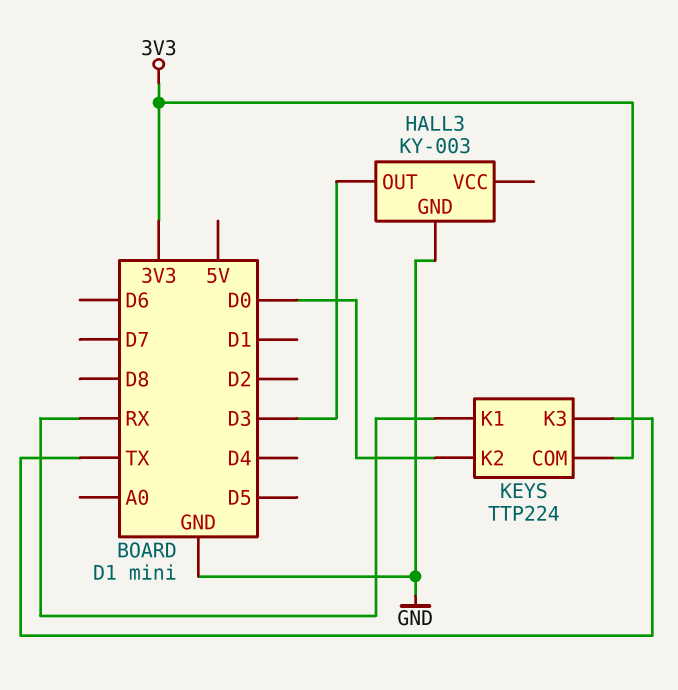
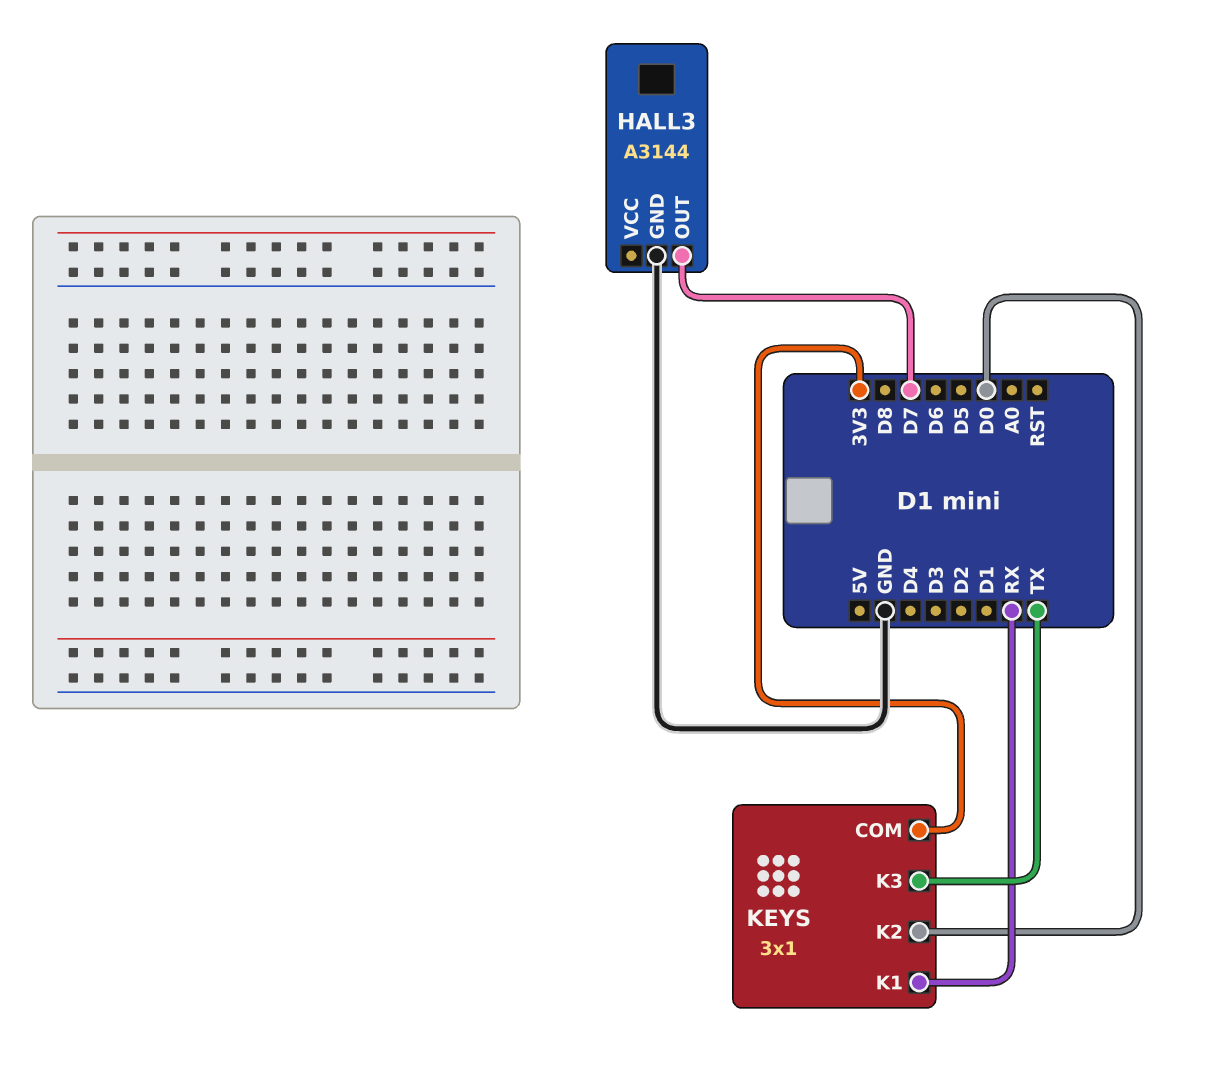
HALL3: KY-003 -> A3144
HALL3 pin OUT: D3 -> D7
KEYS: TTP224 -> 3x1

